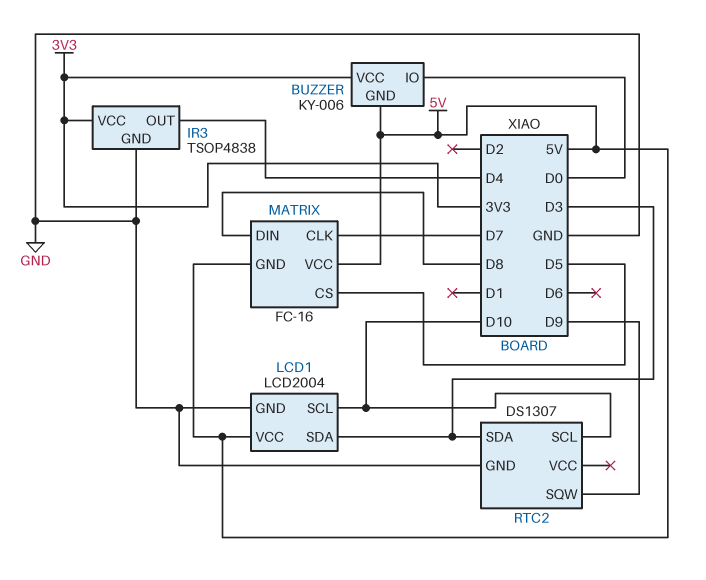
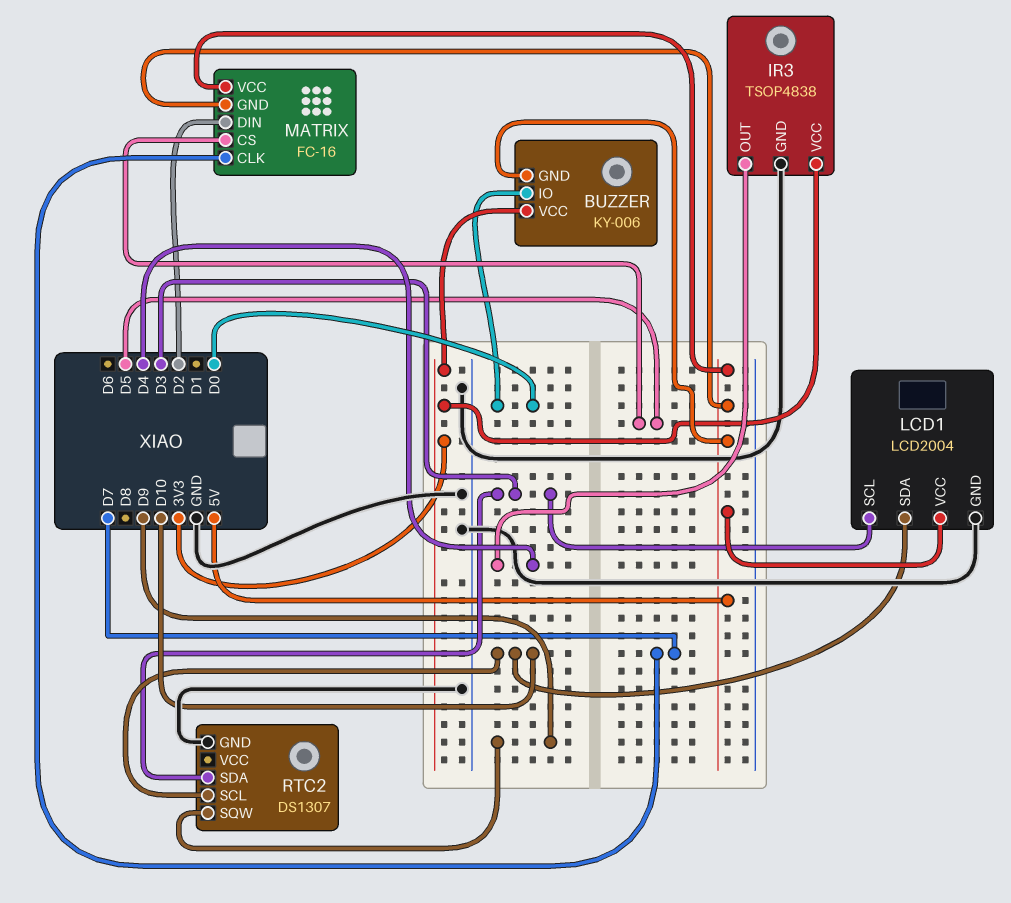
LCD1 pin SCL: D10 -> D3
LCD1 pin SDA: D3 -> D10
MATRIX pin DIN: D8 -> D2

